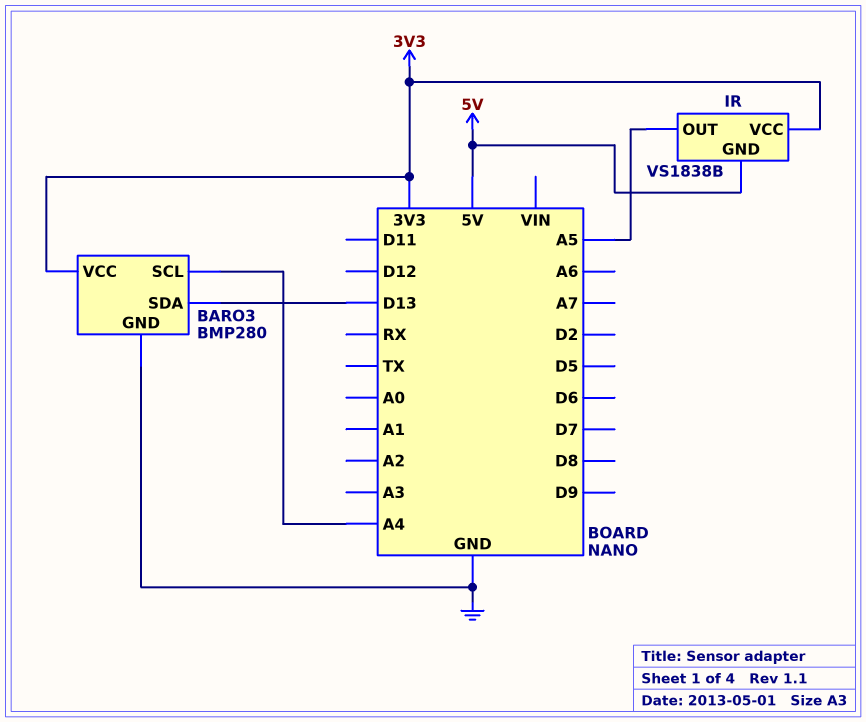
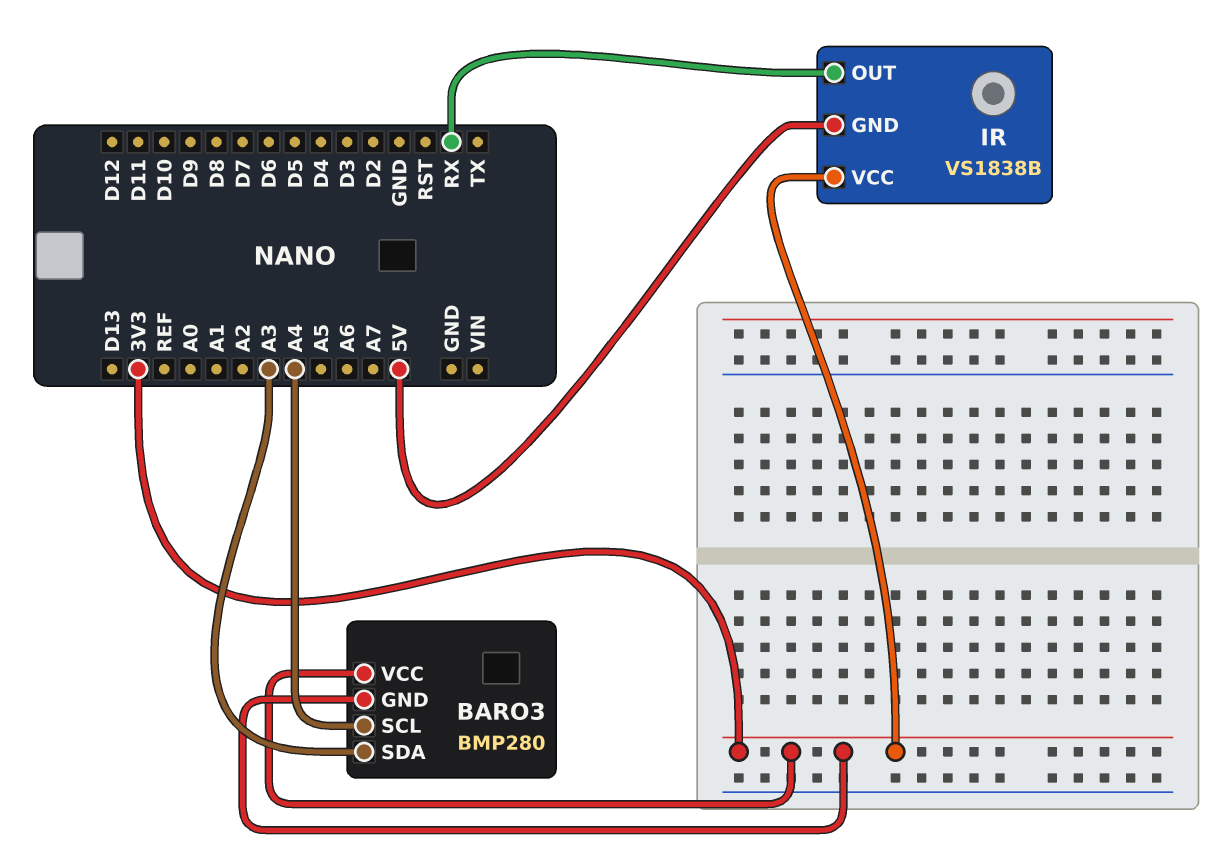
BARO3 pin GND: GND -> 3V3
BARO3 pin SDA: D13 -> A3
IR pin OUT: A5 -> RX

